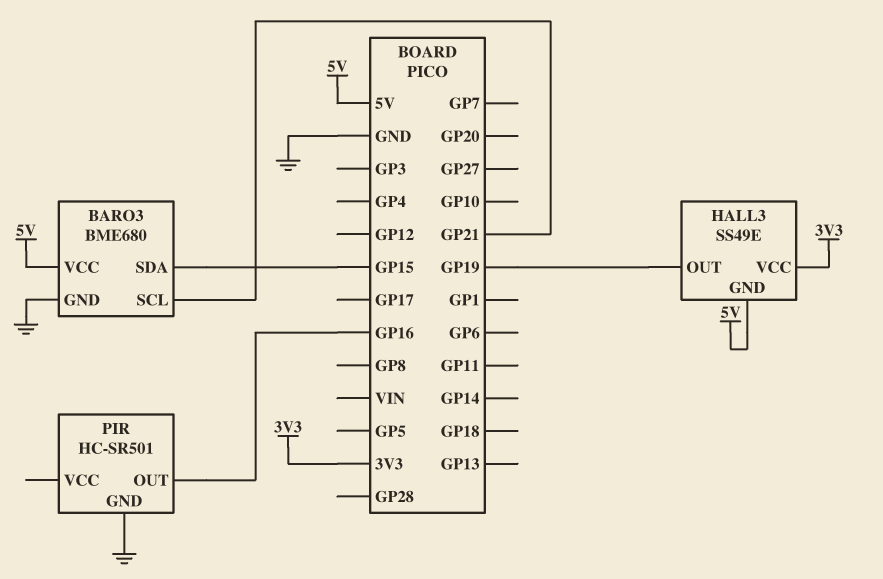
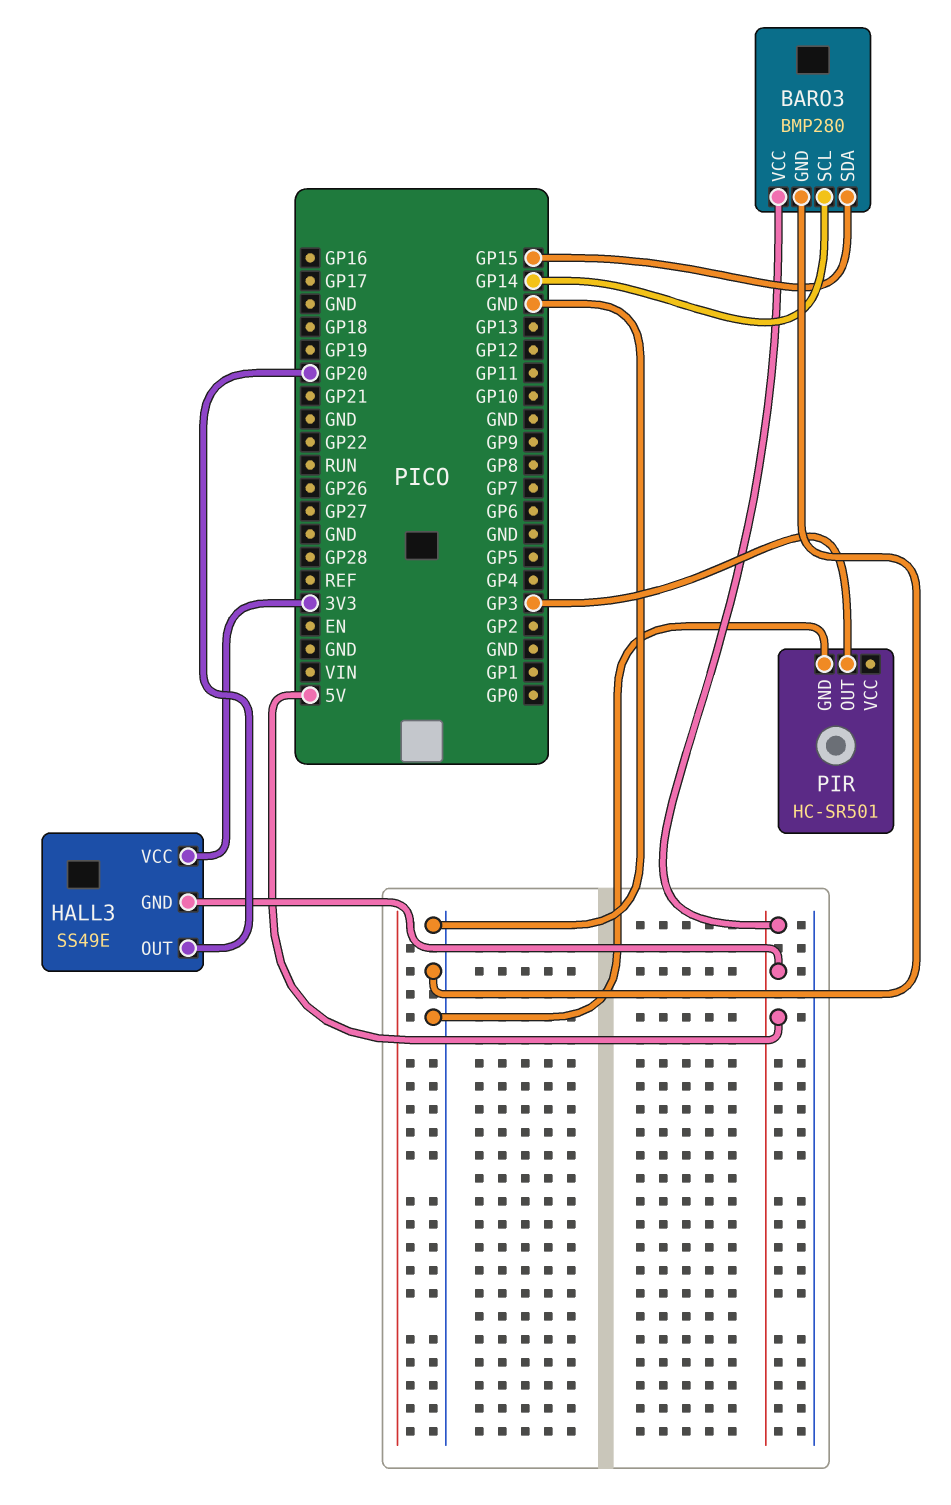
BARO3: BME680 -> BMP280
BARO3 pin SCL: GP21 -> GP14
HALL3 pin OUT: GP19 -> GP20
PIR pin OUT: GP16 -> GP3

